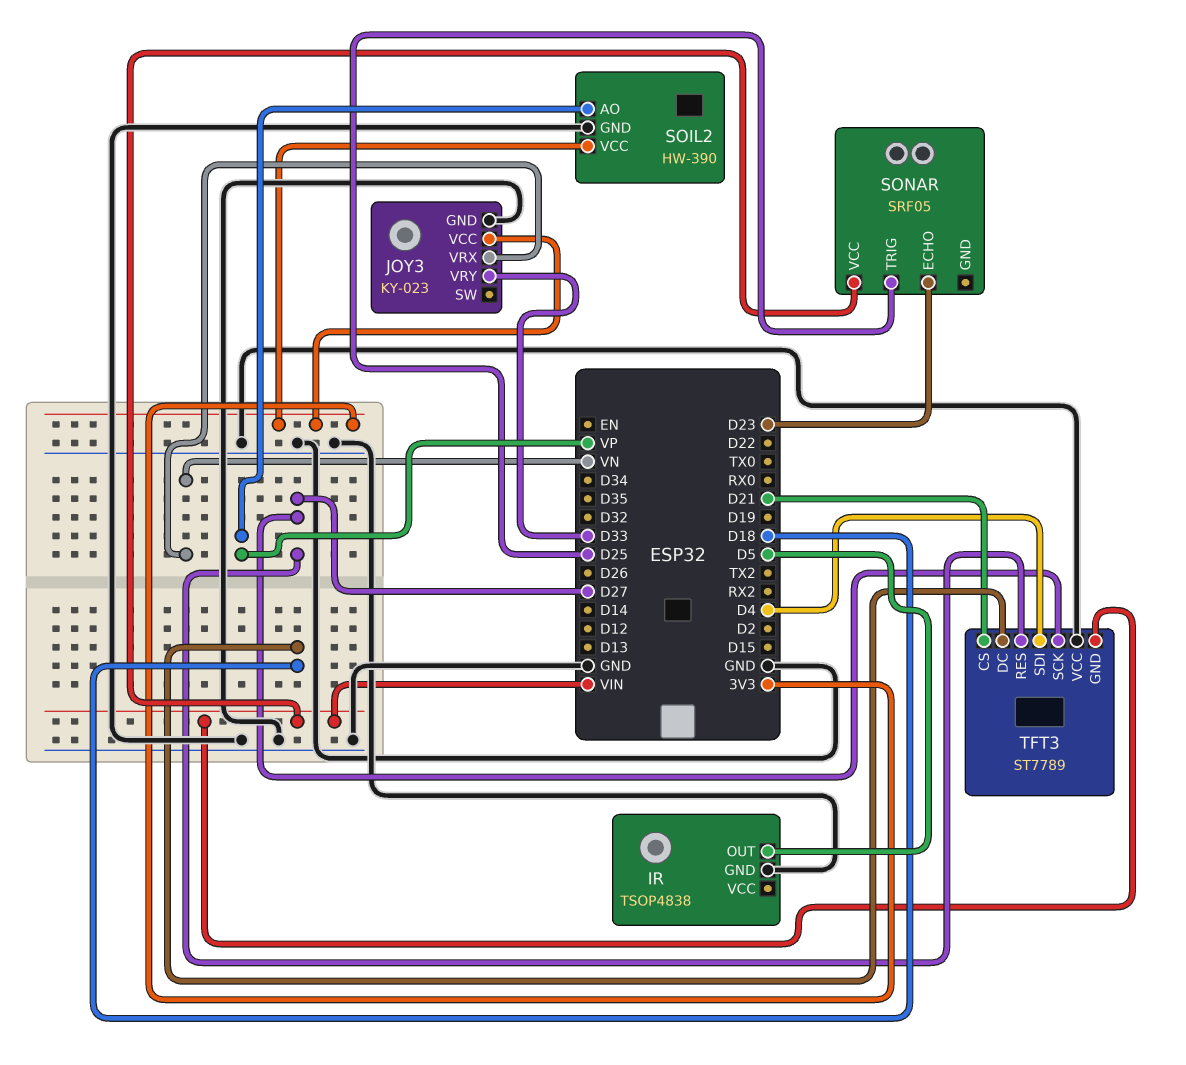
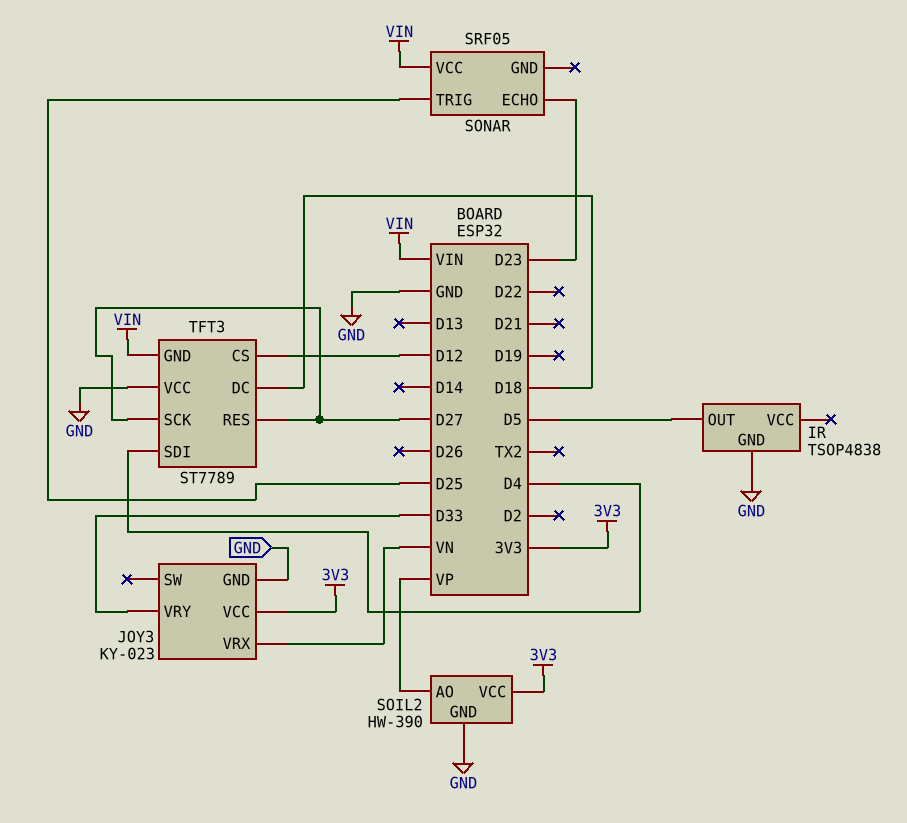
TFT3 pin CS: D21 -> D12

